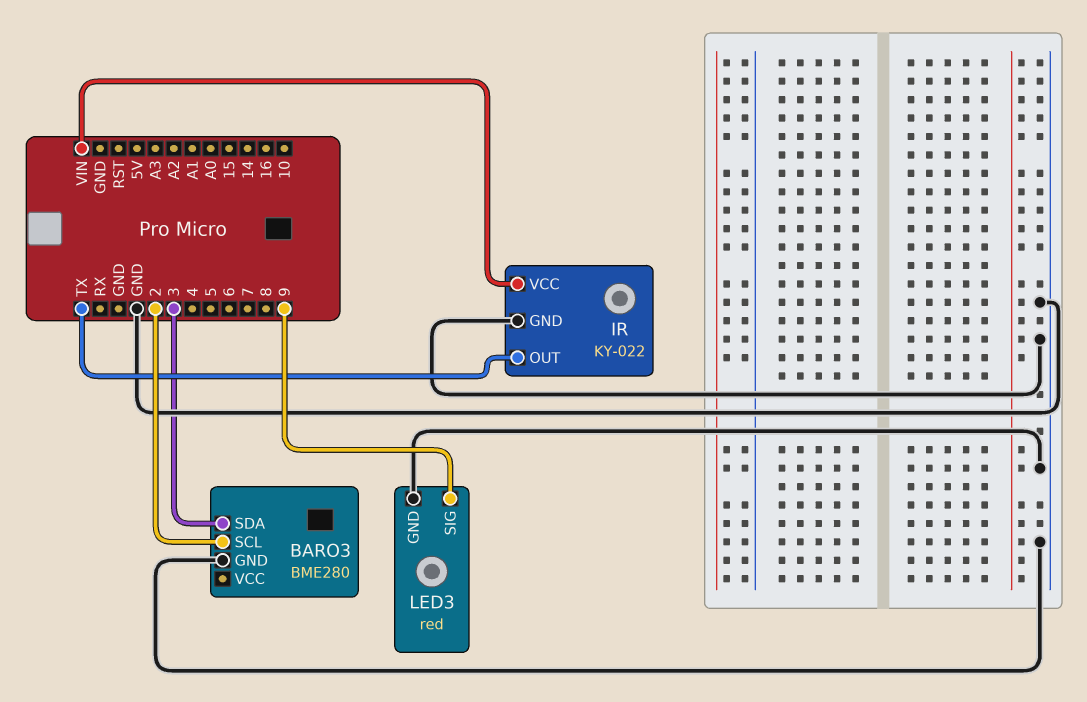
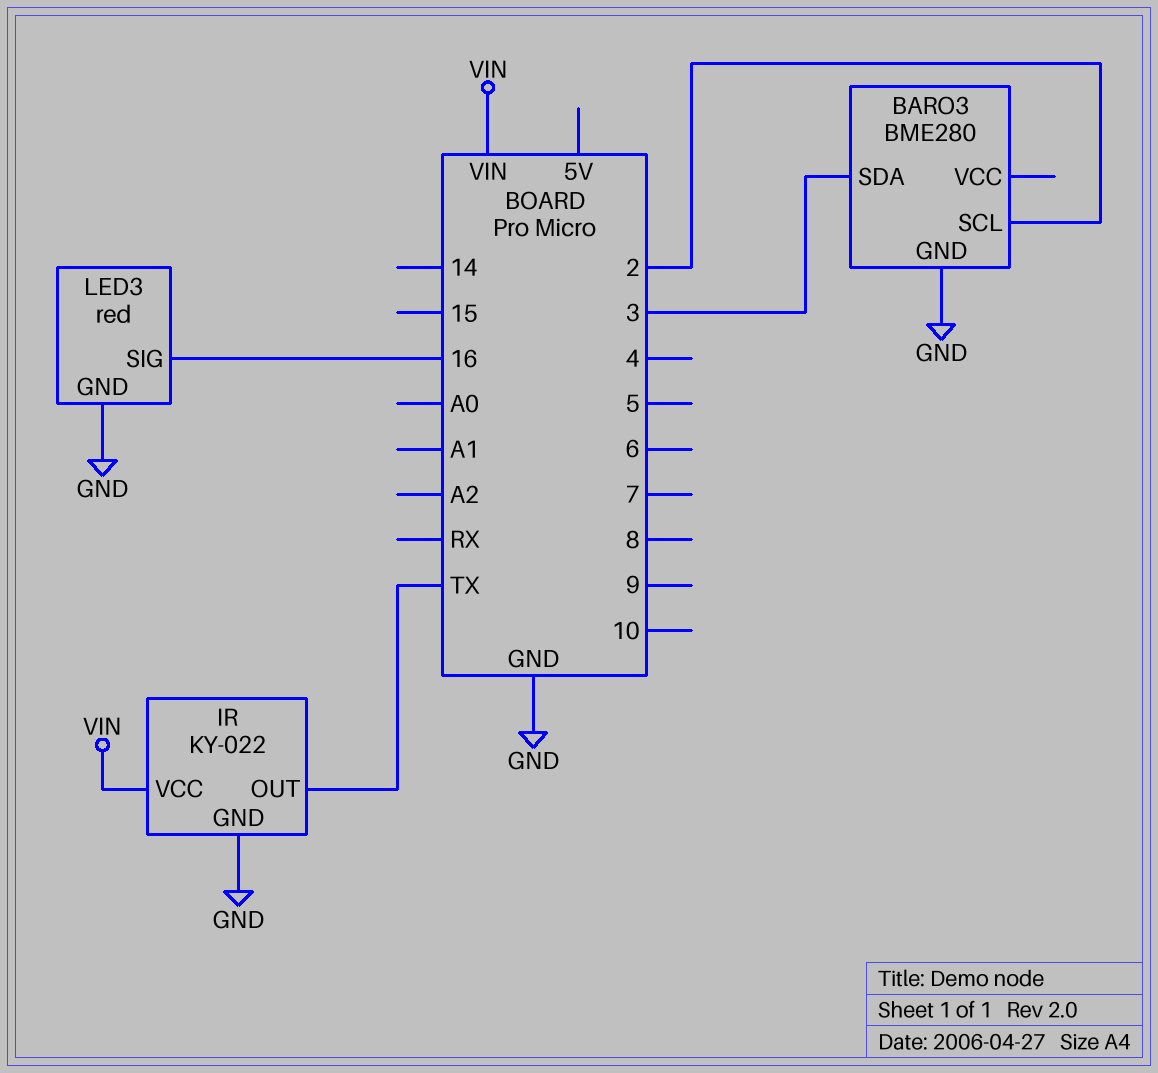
LED3 pin SIG: 9 -> 16

